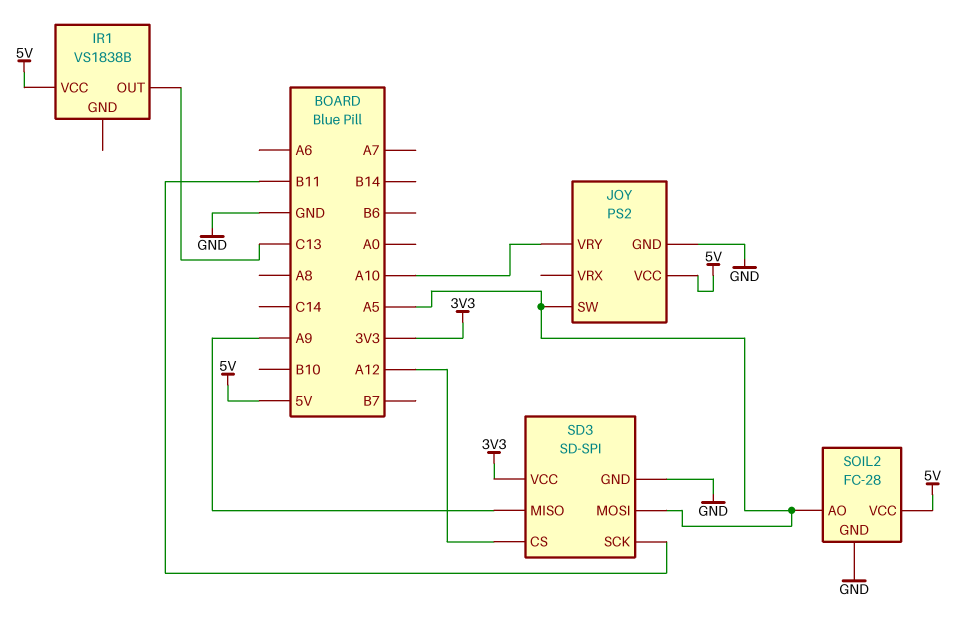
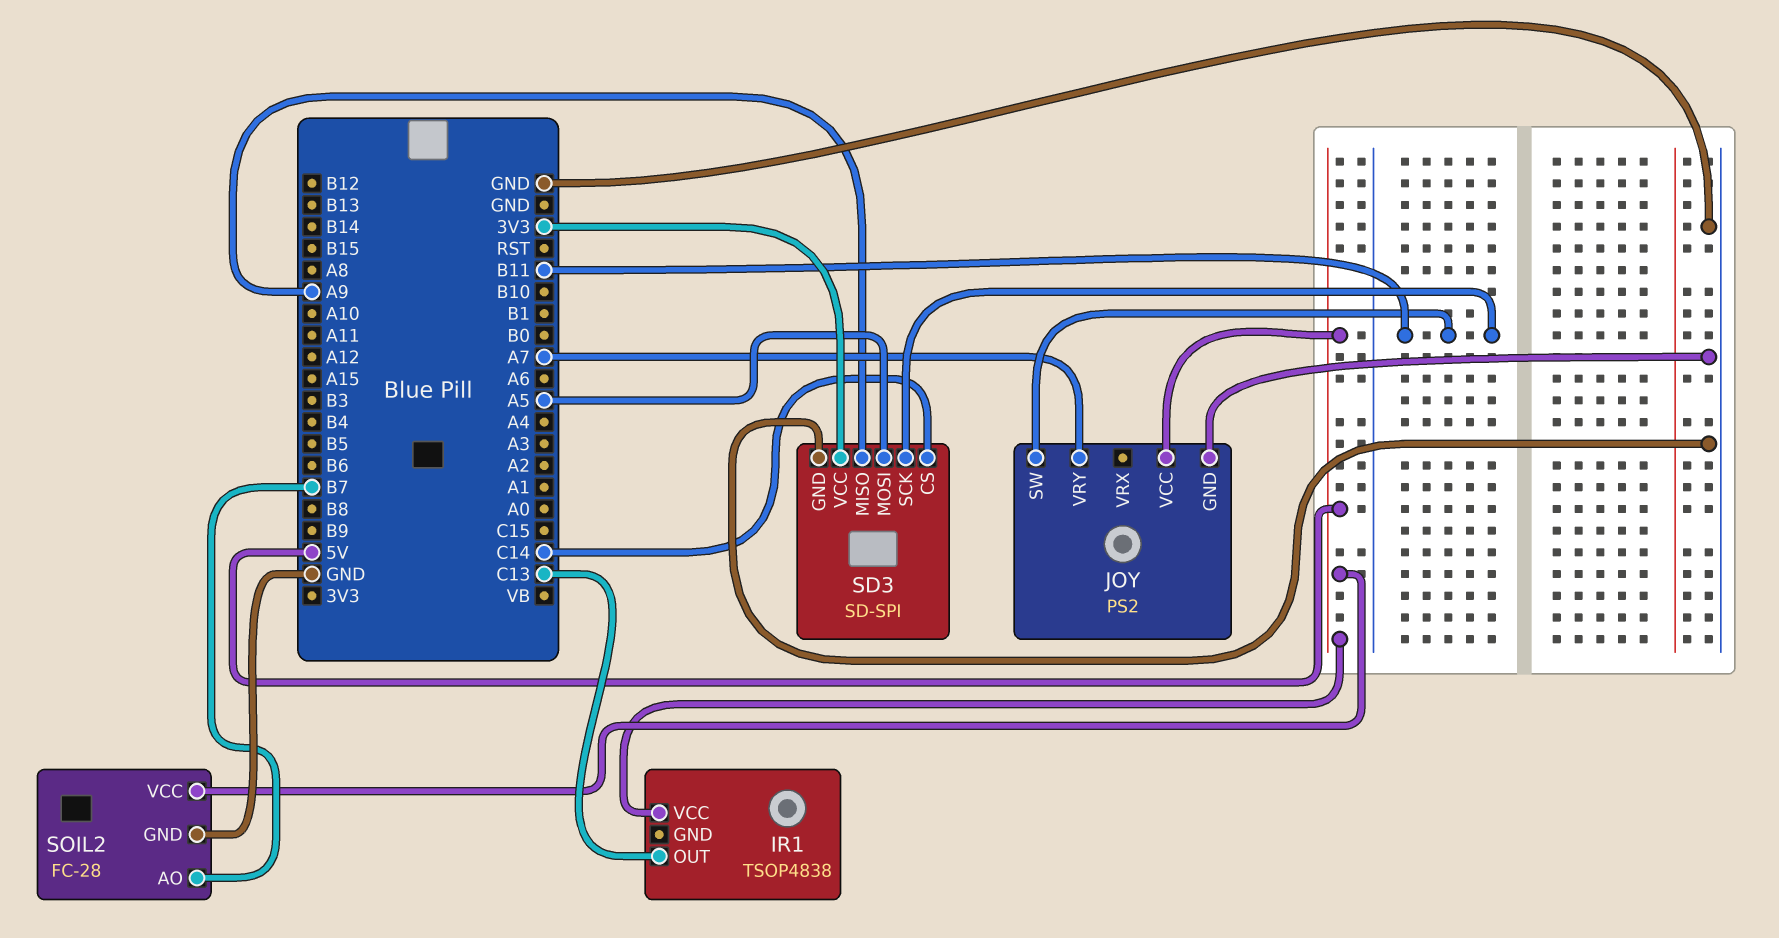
IR1: VS1838B -> TSOP4838
JOY pin SW: A5 -> B11
JOY pin VRY: A10 -> A7
SD3 pin CS: A12 -> C14
SOIL2 pin AO: A5 -> B7

